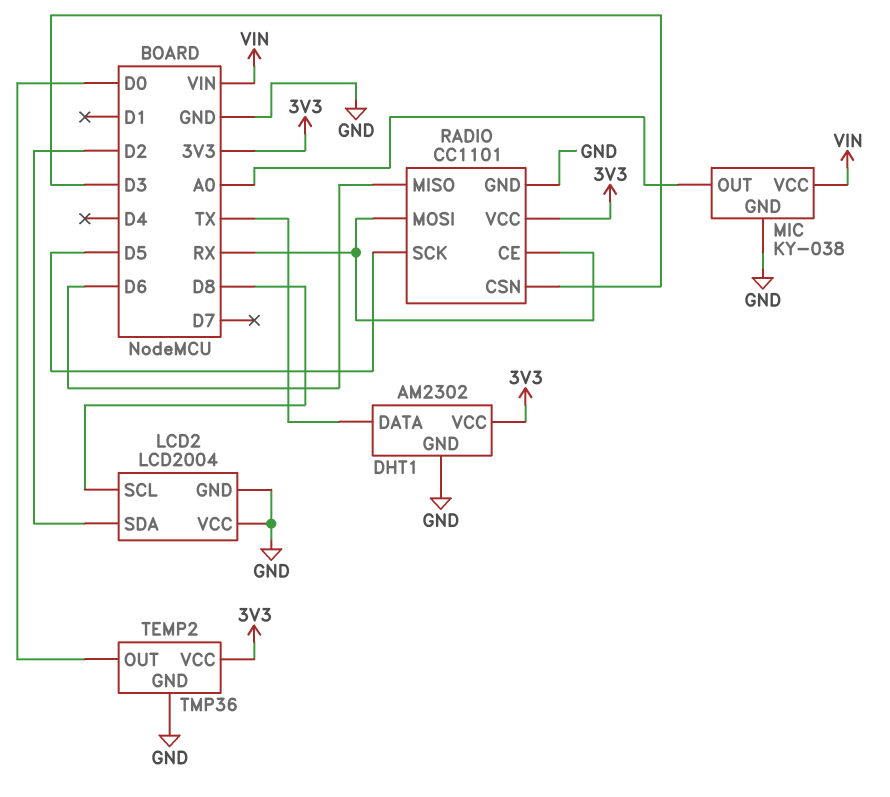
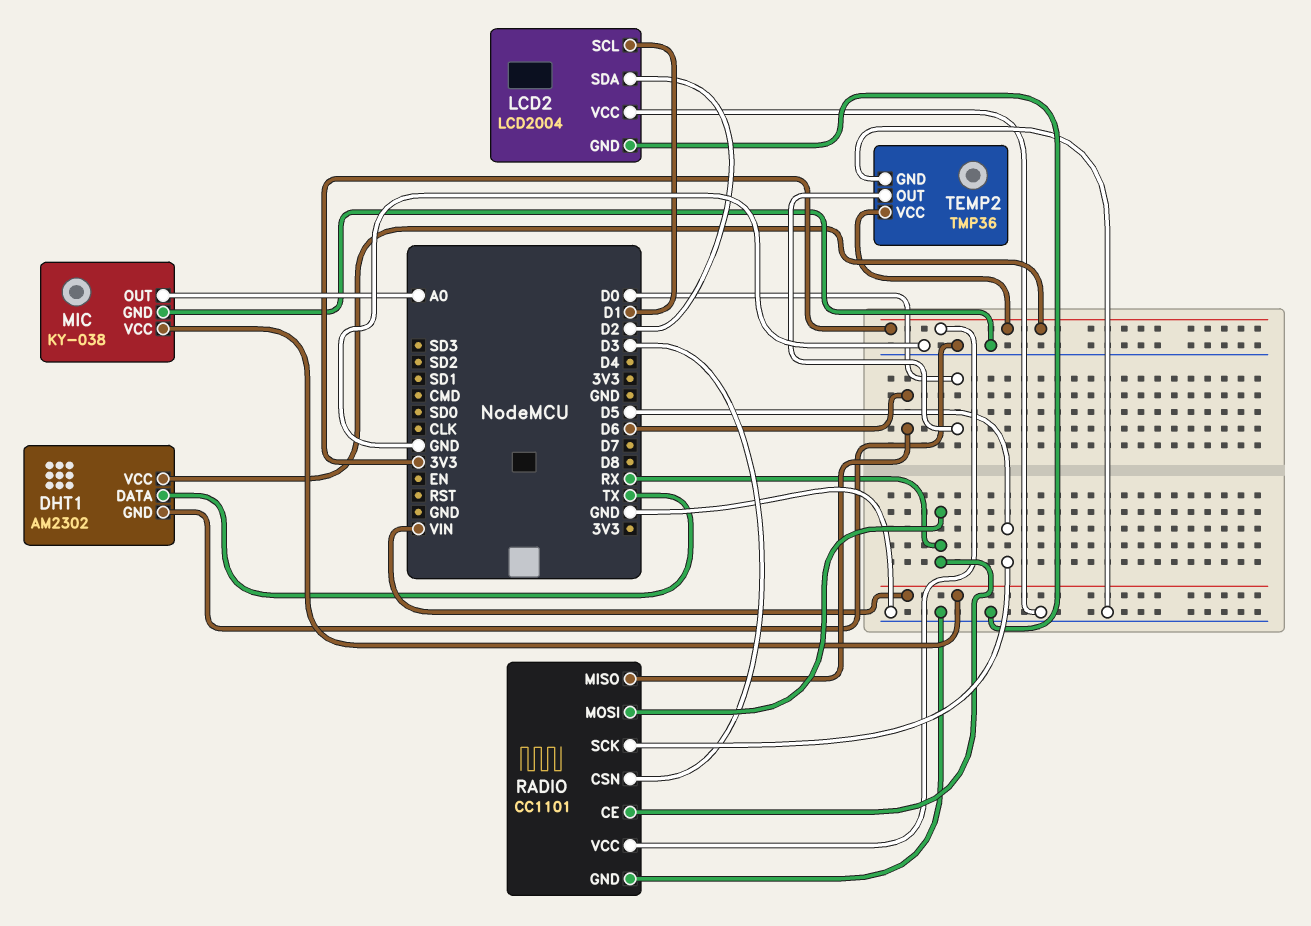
LCD2 pin SCL: D8 -> D1

